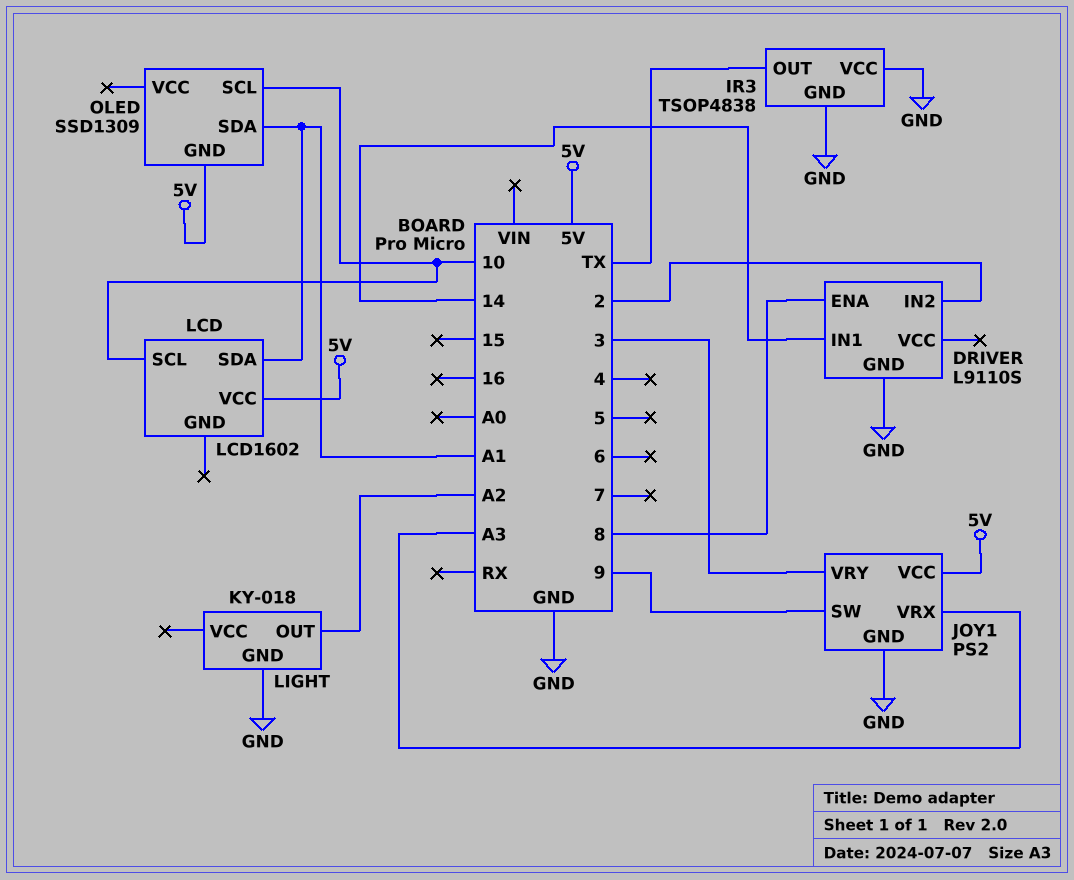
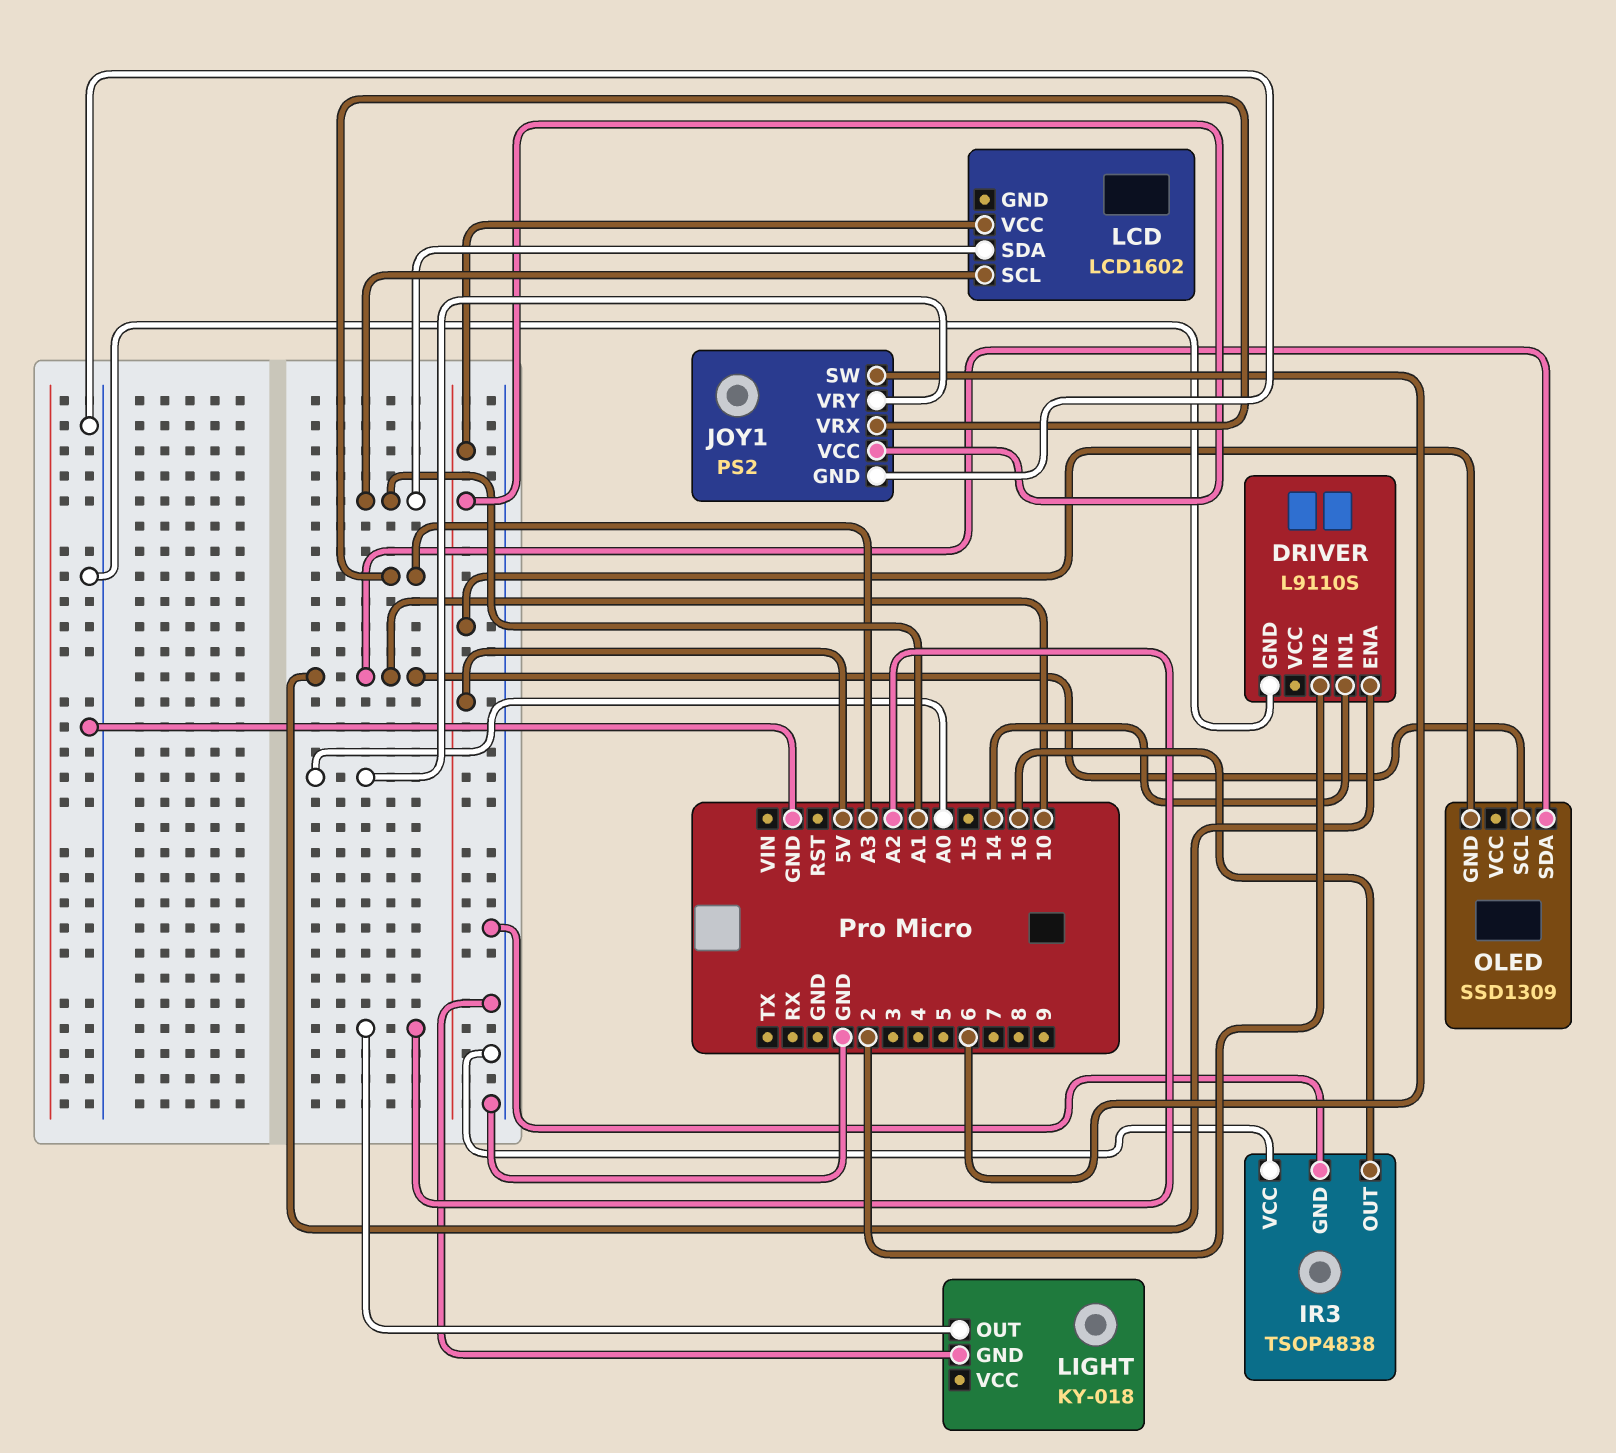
DRIVER pin ENA: 8 -> 10
IR3 pin OUT: TX -> 16
JOY1 pin SW: 9 -> 6
JOY1 pin VRY: 3 -> A0
LCD pin SCL: 10 -> A1
OLED pin SDA: A1 -> 10

